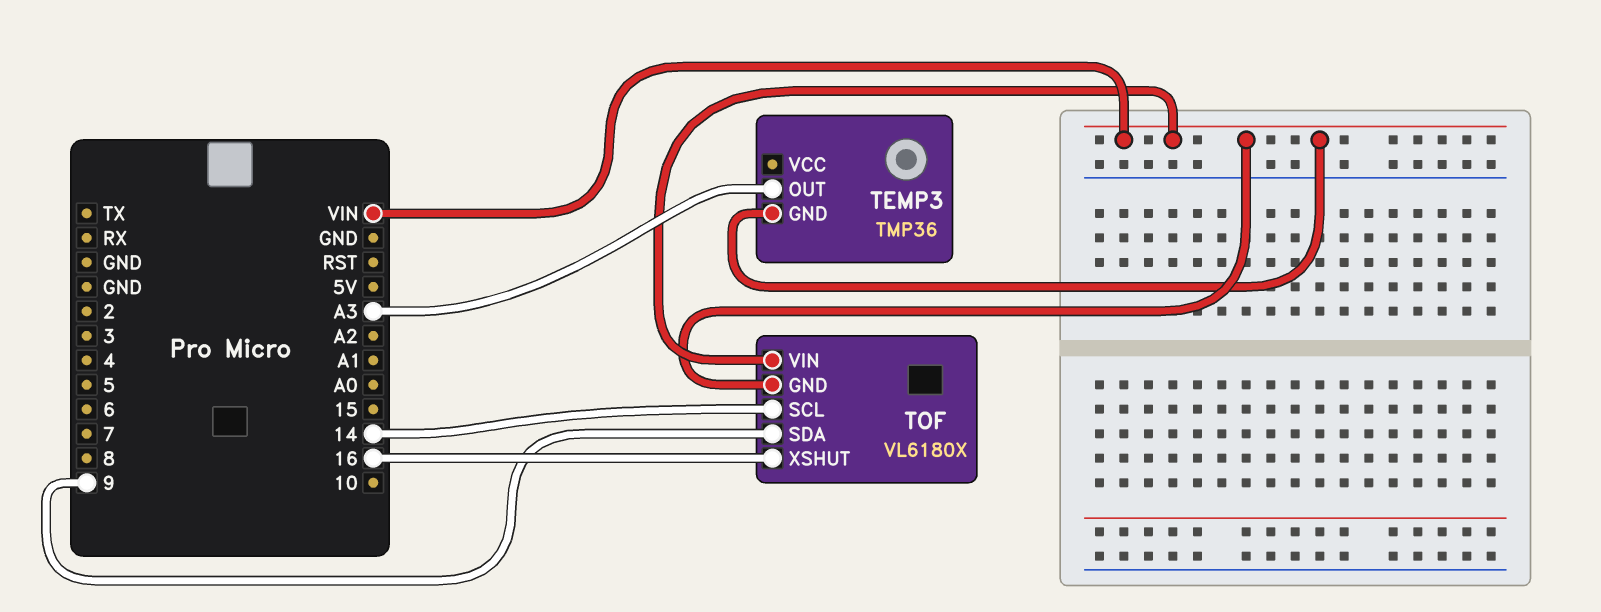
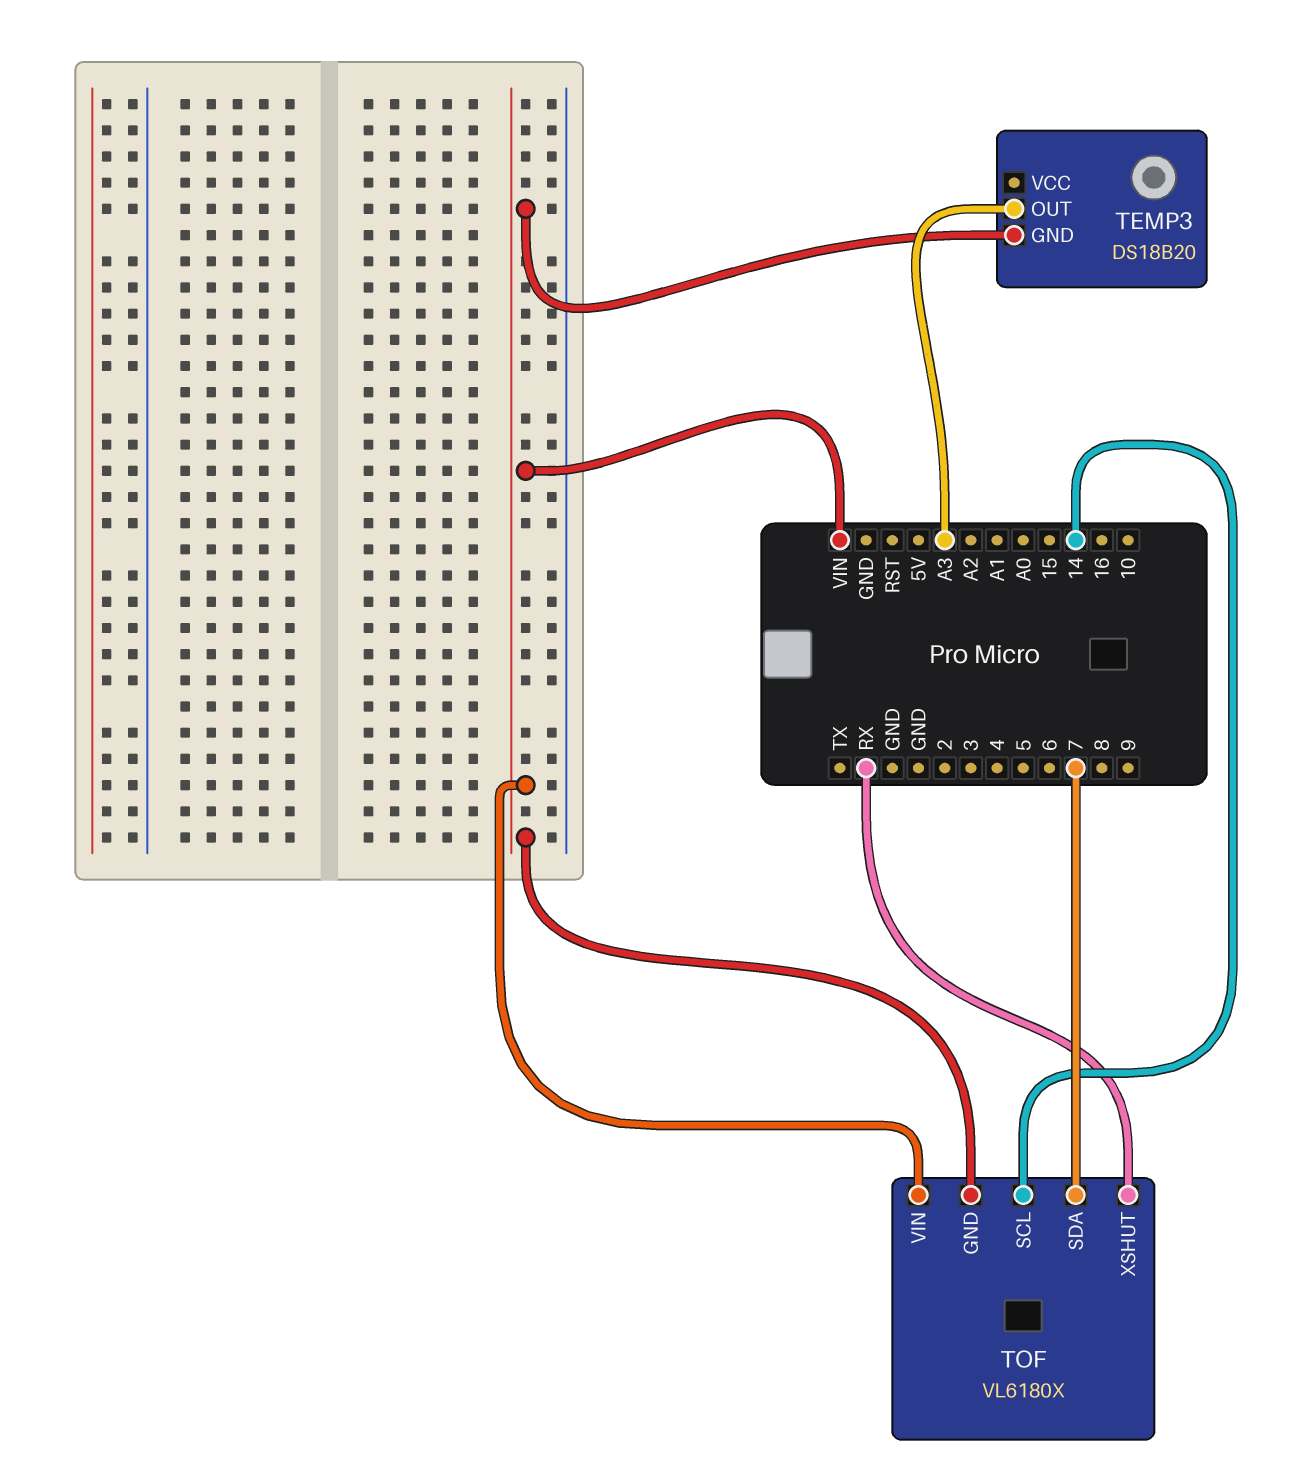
TEMP3: TMP36 -> DS18B20
TOF pin SDA: 9 -> 7
TOF pin XSHUT: 16 -> RX

